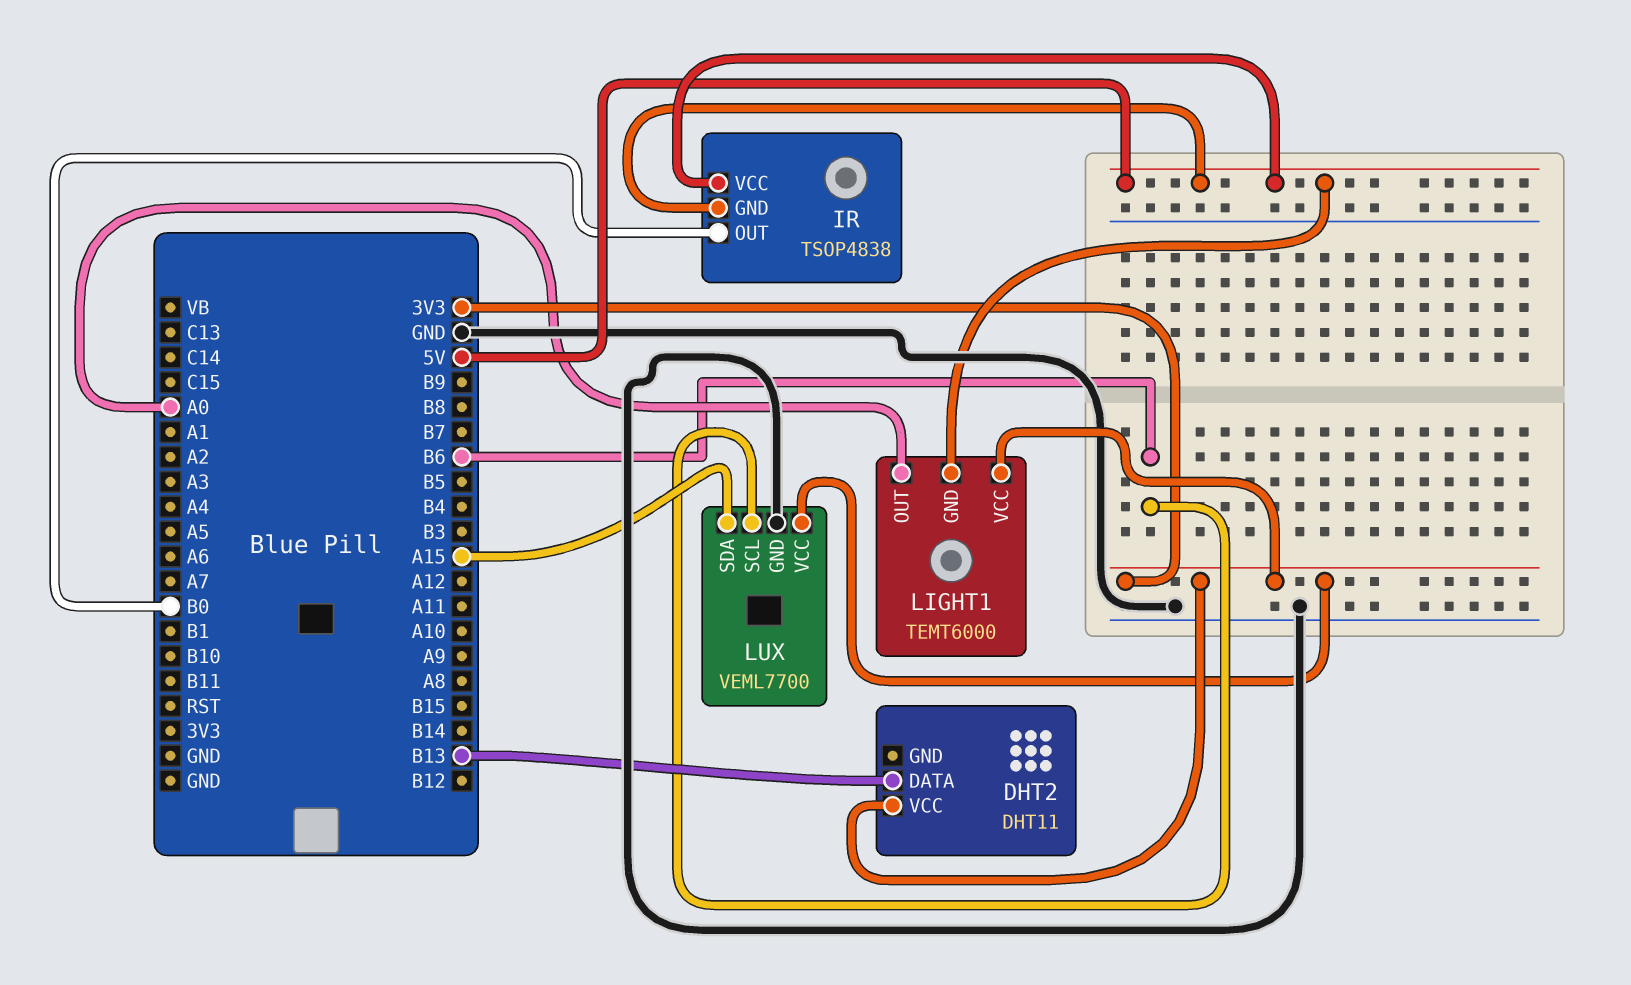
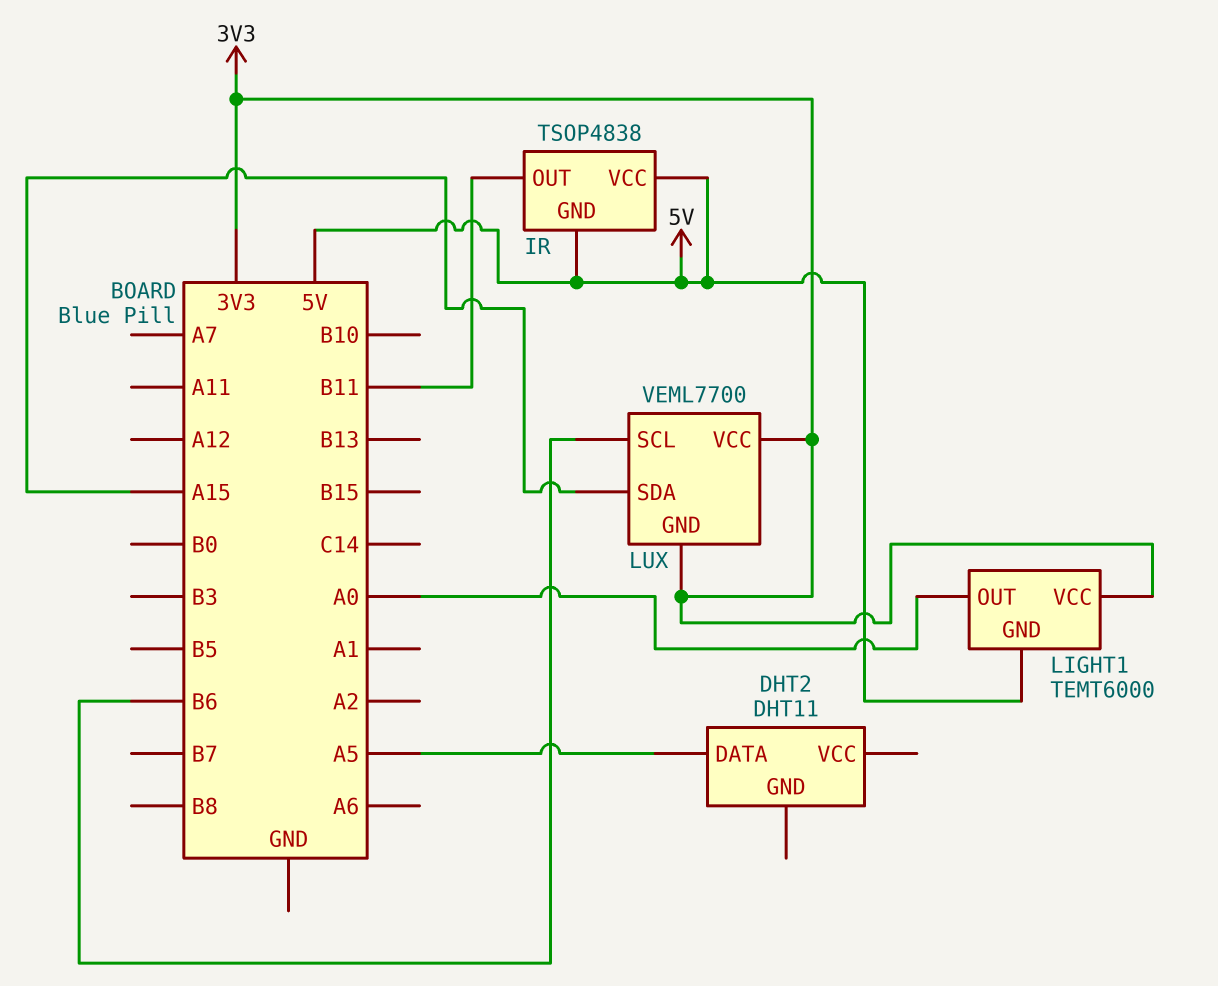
DHT2 pin DATA: B13 -> A5
DHT2 pin VCC: 3V3 -> none
IR pin OUT: B0 -> B11
LUX pin GND: GND -> 3V3

